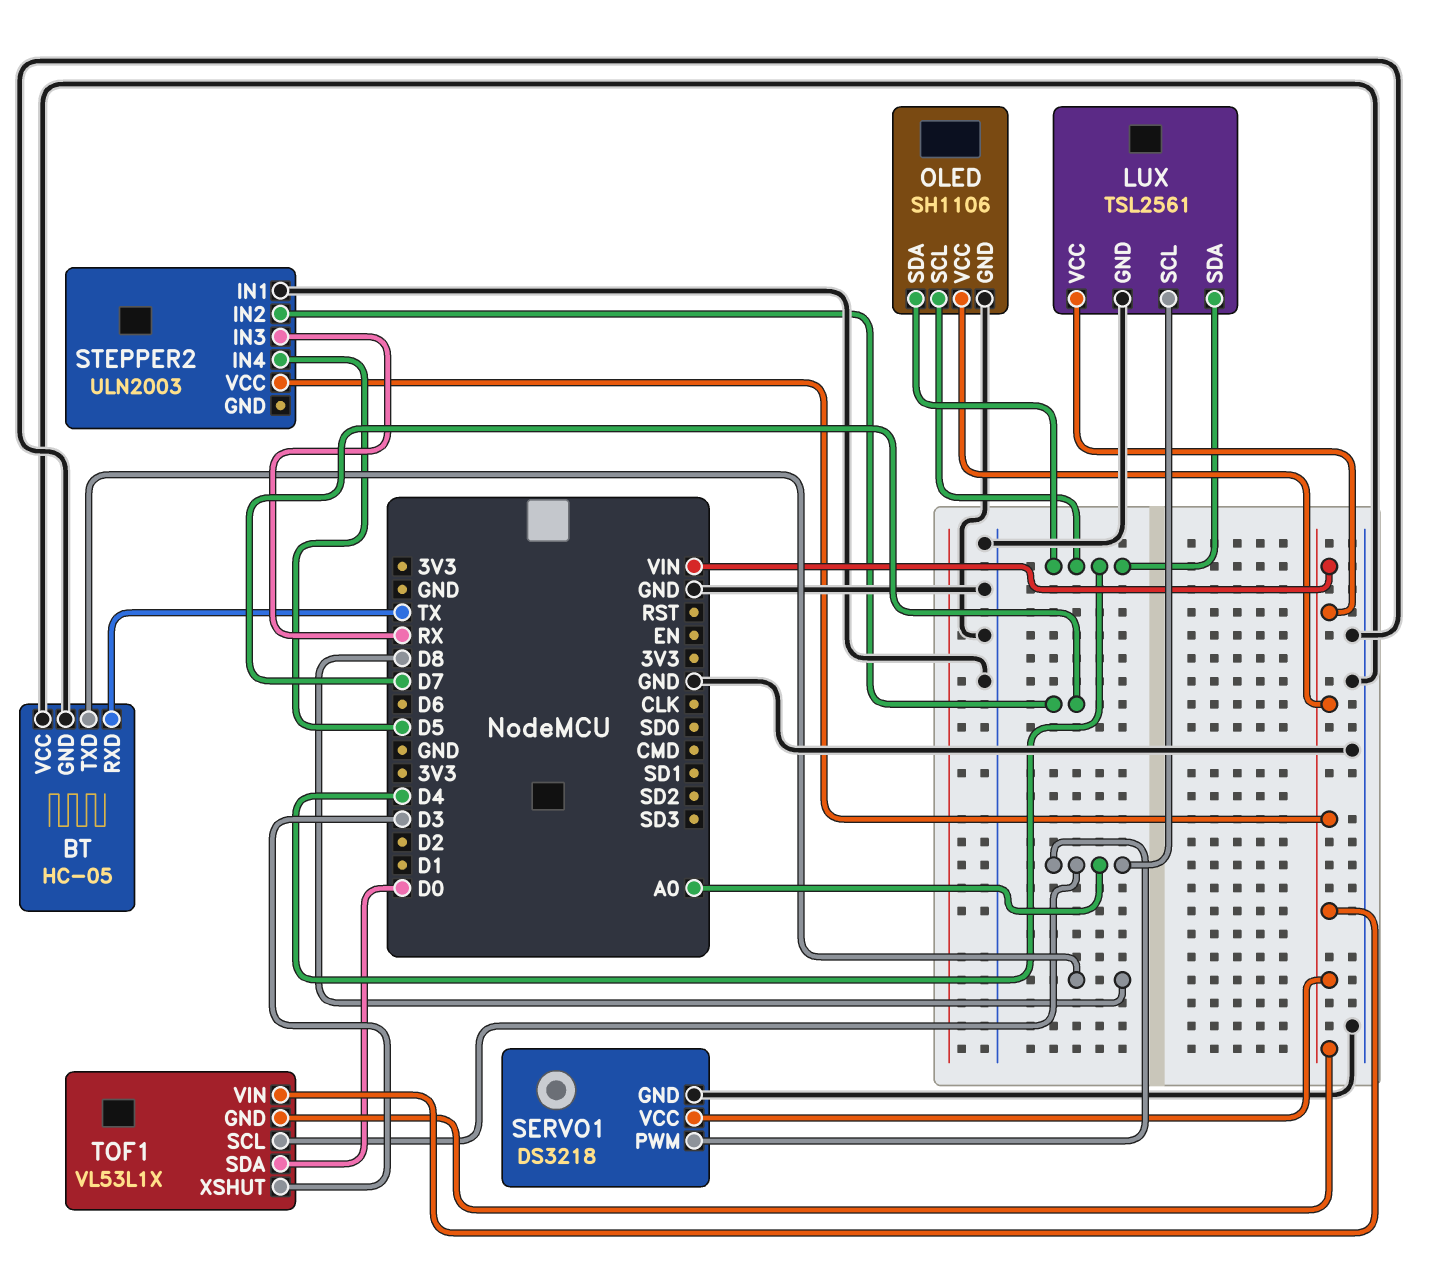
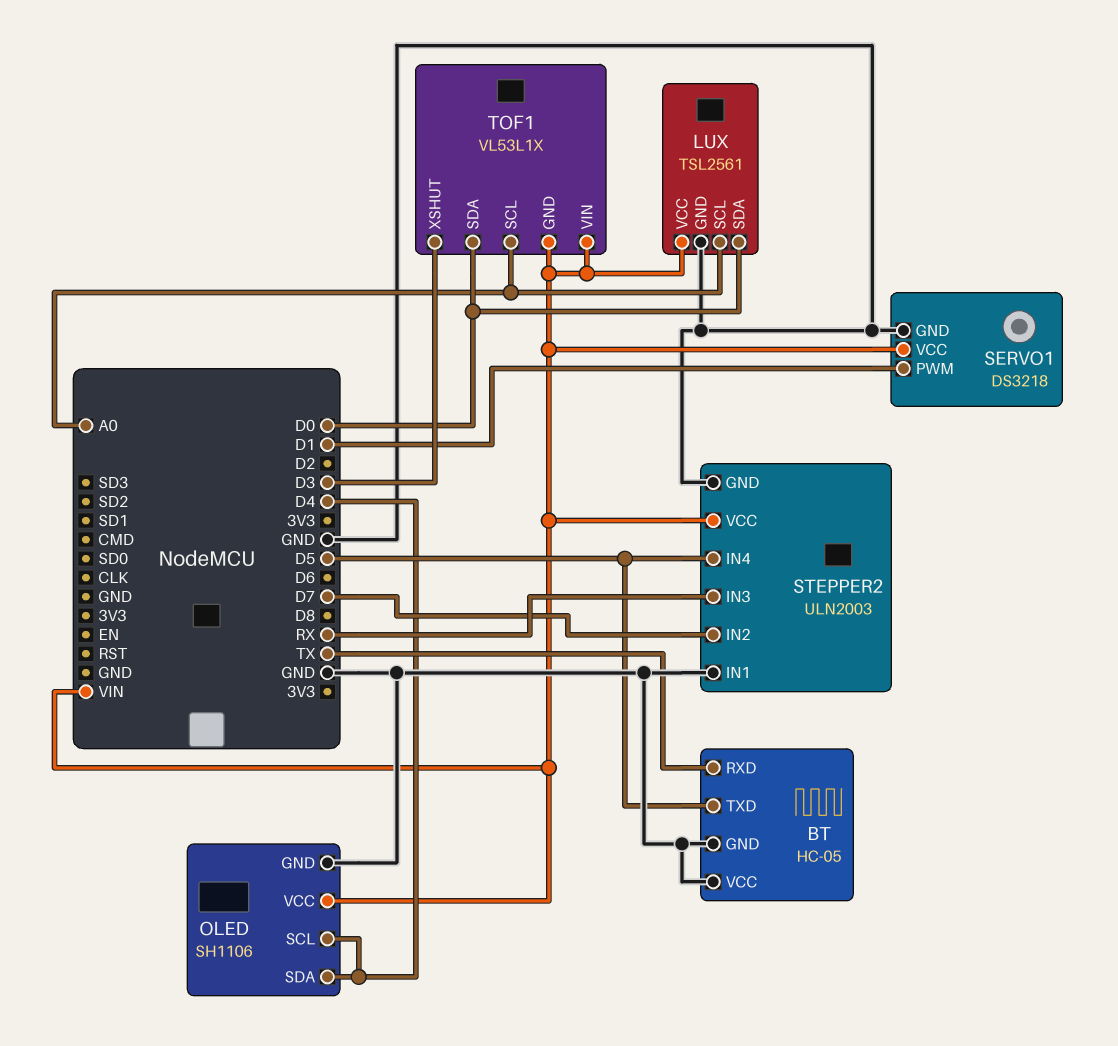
BT pin TXD: D8 -> D5
LUX pin SDA: D4 -> D0
SERVO1 pin PWM: A0 -> D1
STEPPER2 pin GND: none -> GND

